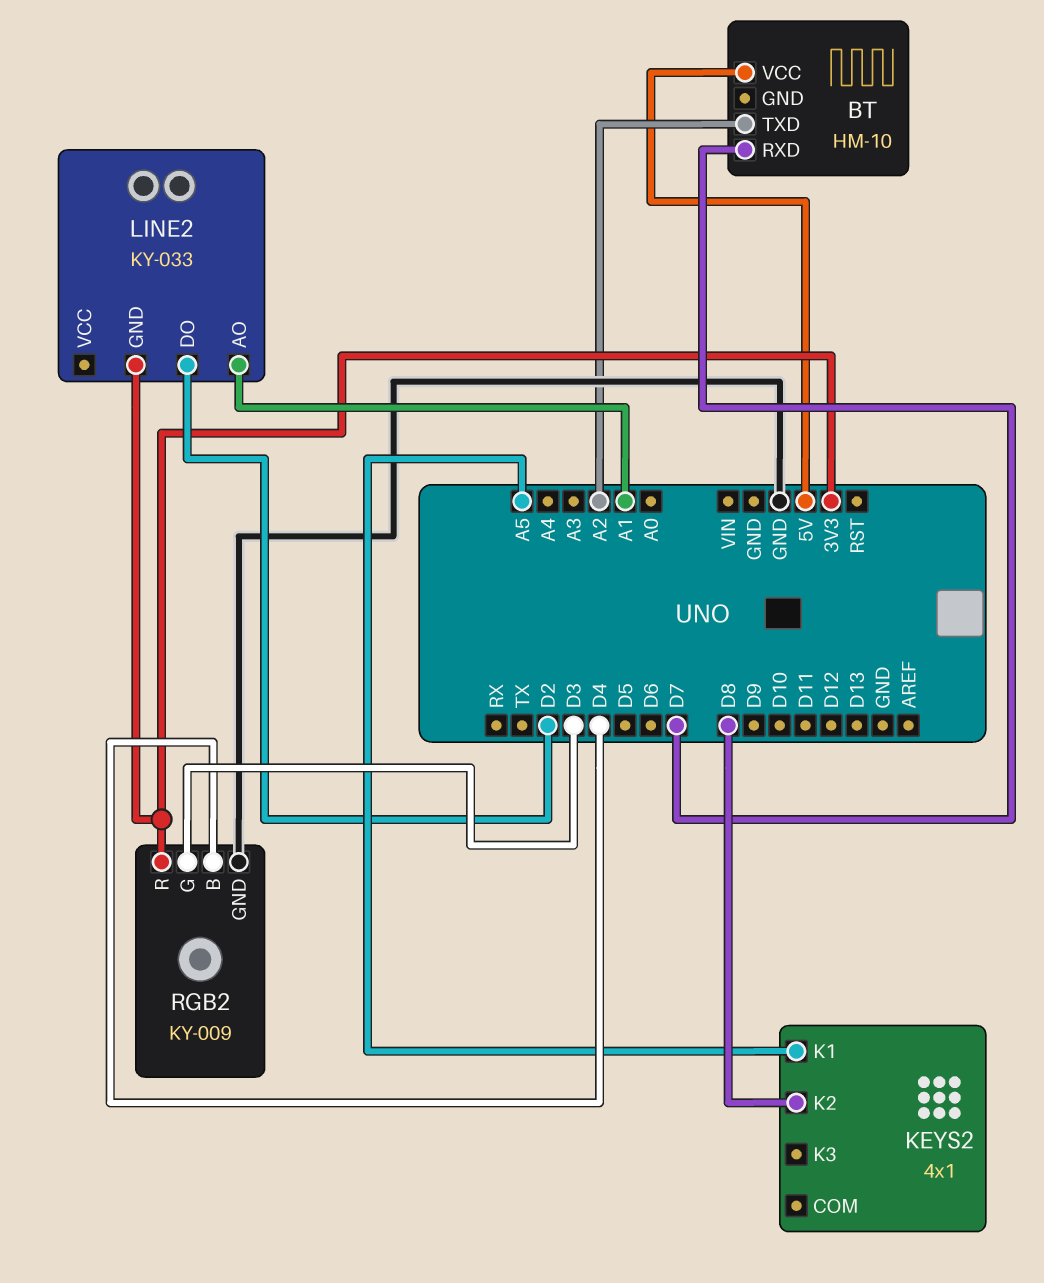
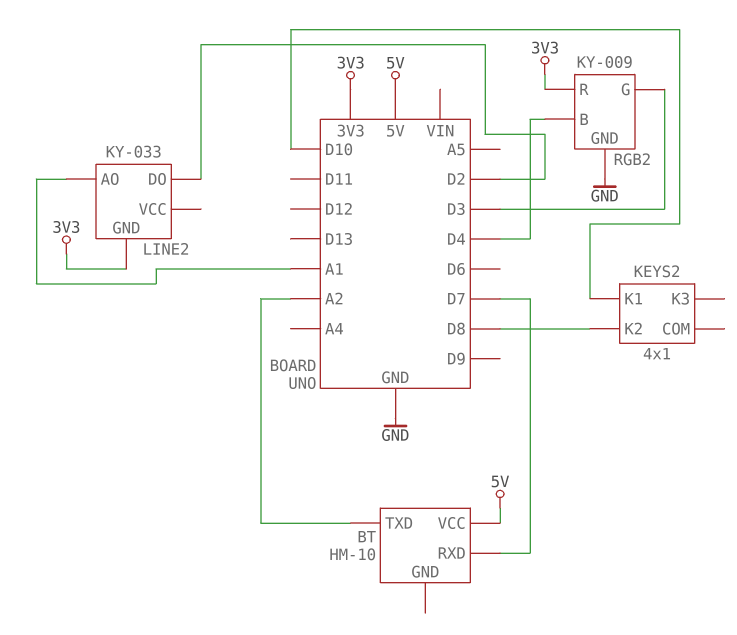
KEYS2 pin K1: A5 -> D10

